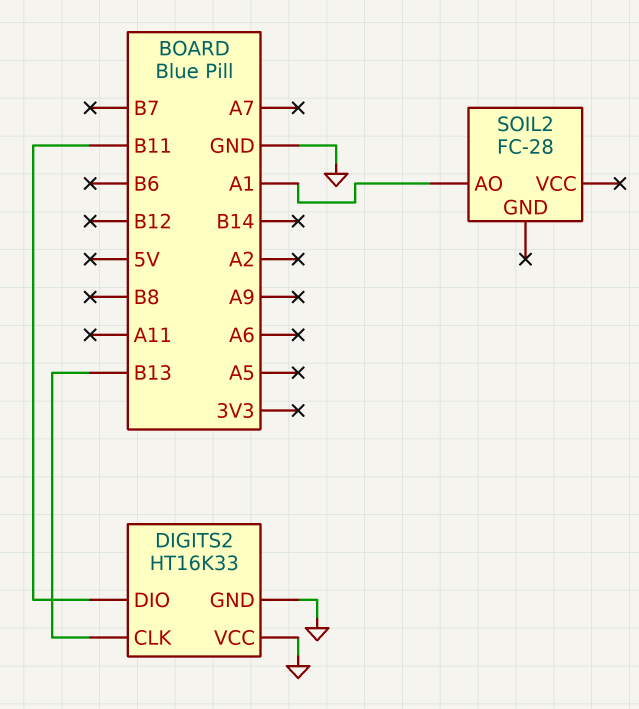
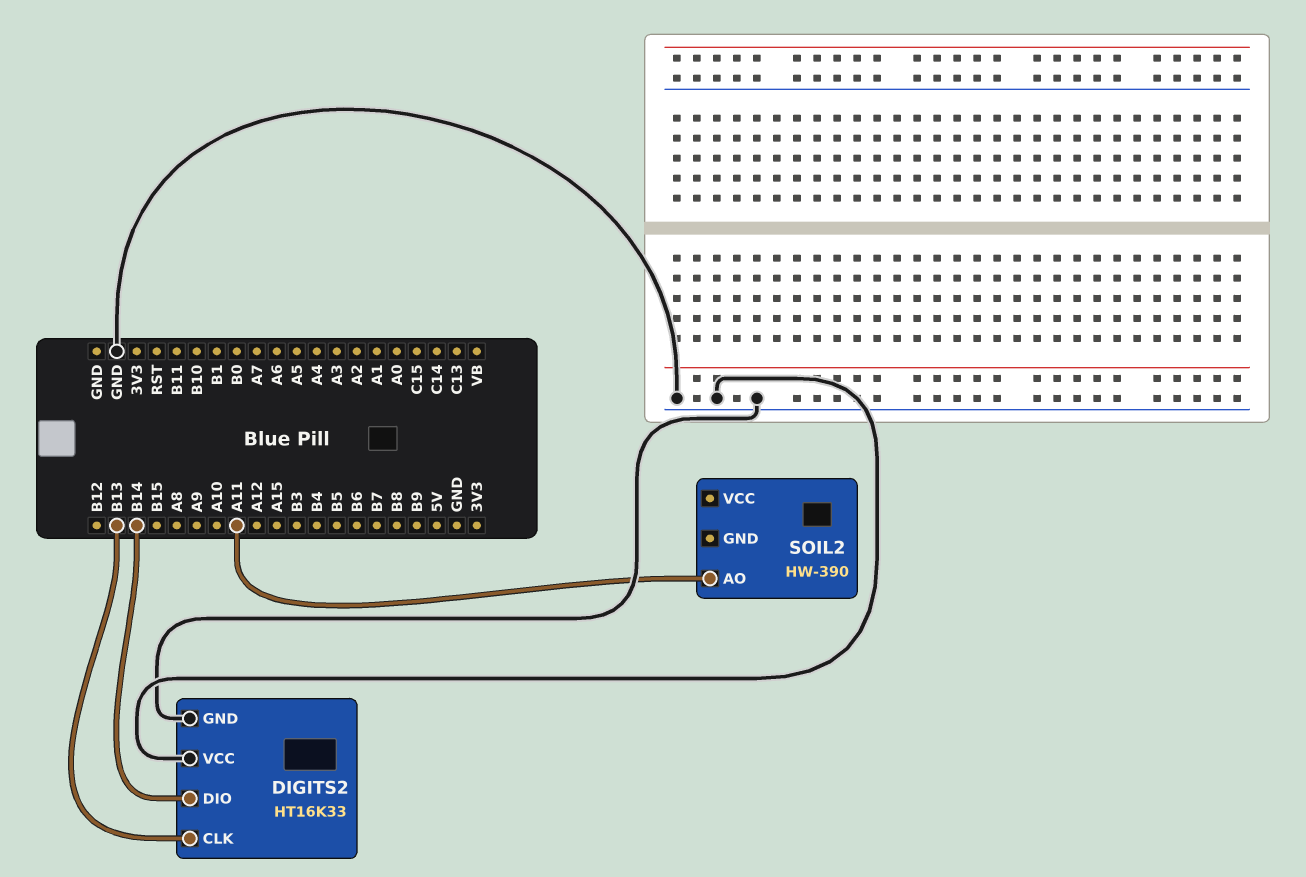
DIGITS2 pin DIO: B11 -> B14
SOIL2: FC-28 -> HW-390
SOIL2 pin AO: A1 -> A11

